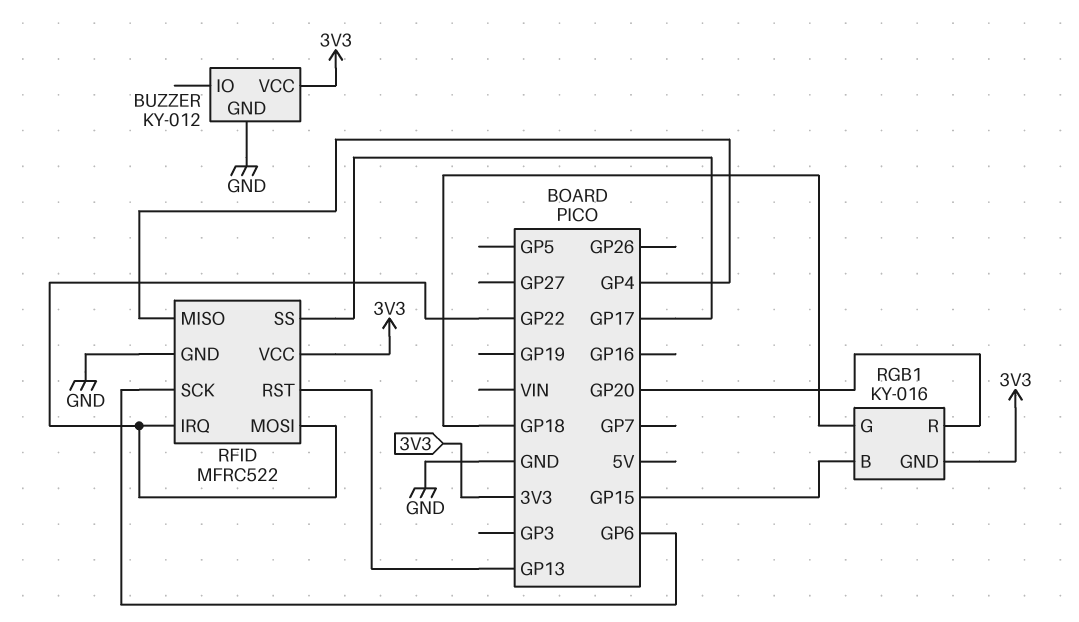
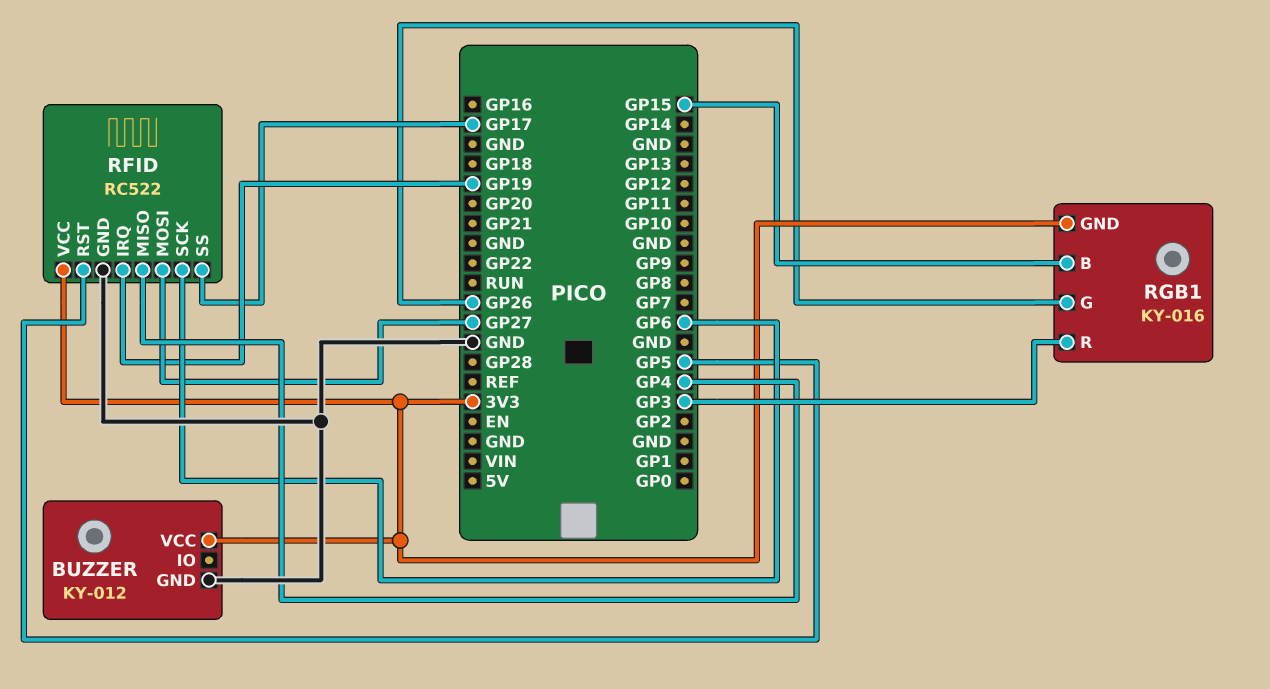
RFID: MFRC522 -> RC522
RFID pin IRQ: GP22 -> GP19
RFID pin MOSI: GP22 -> GP27
RFID pin RST: GP13 -> GP5
RGB1 pin G: GP18 -> GP26
RGB1 pin R: GP20 -> GP3

